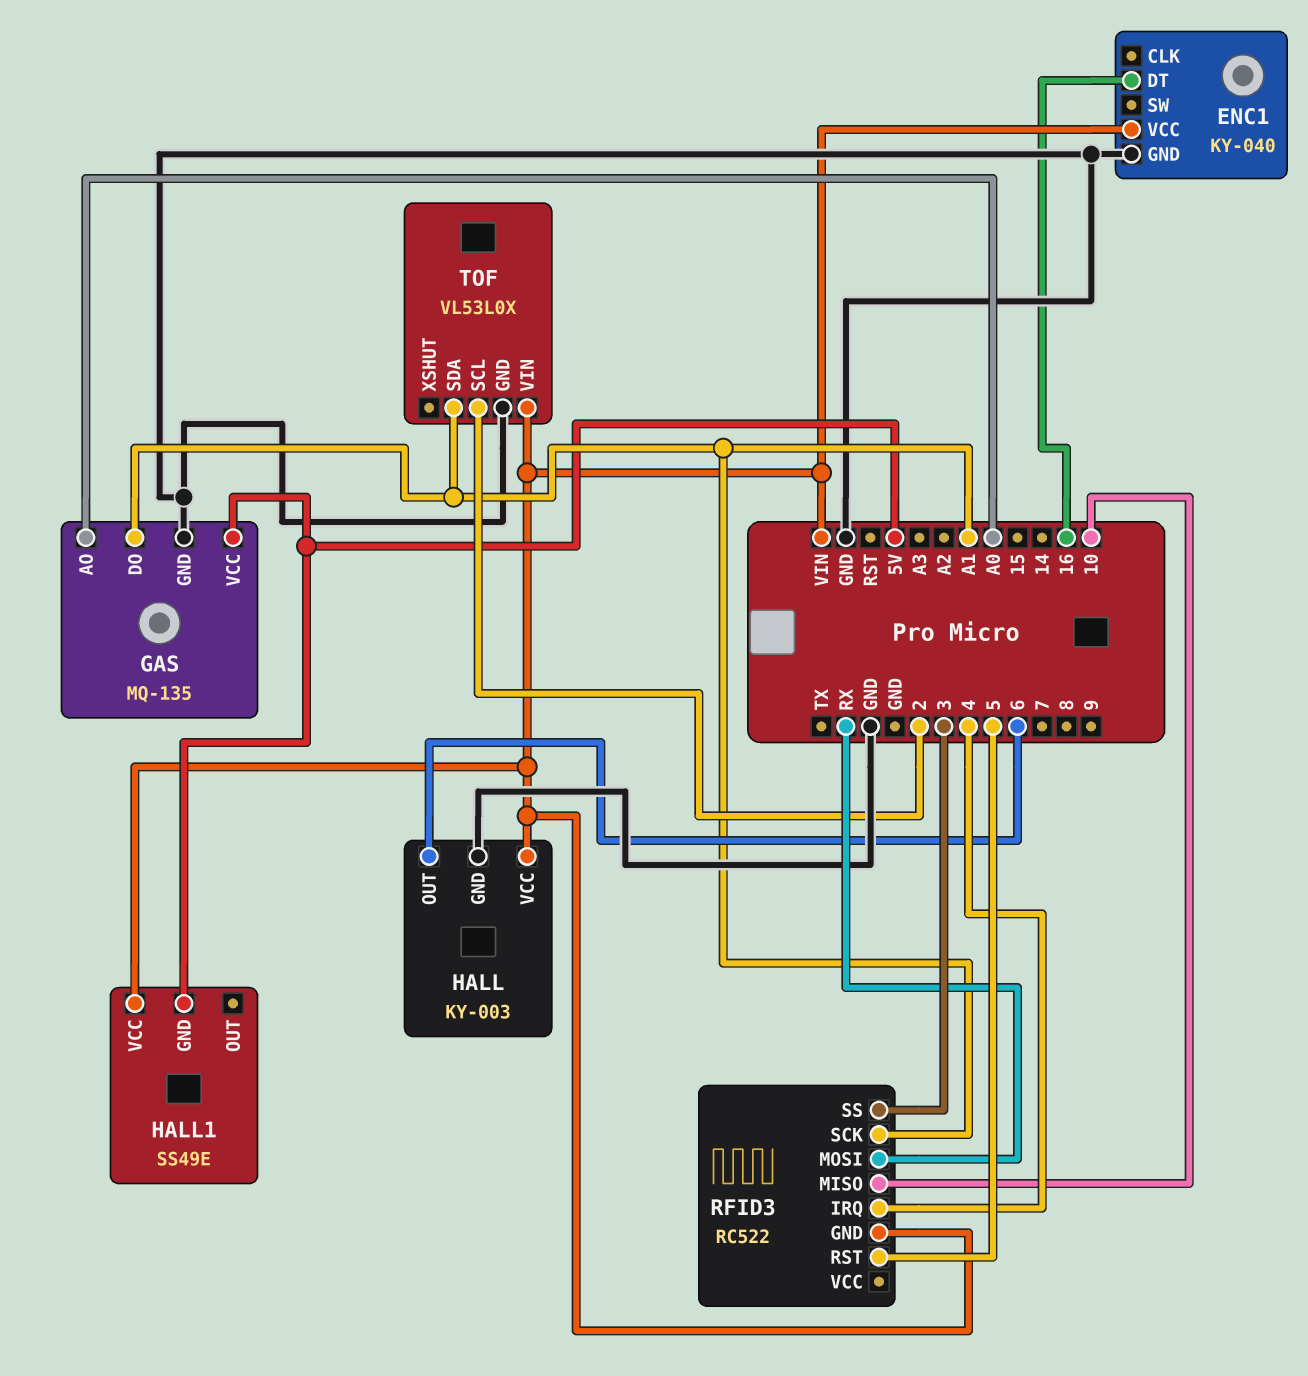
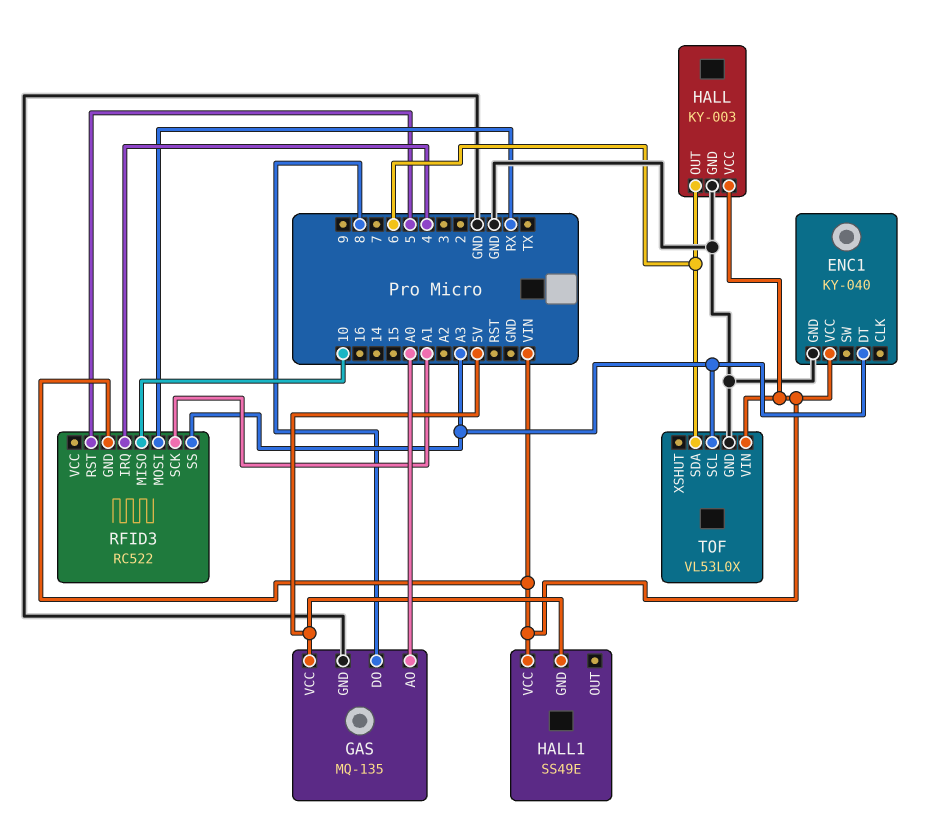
ENC1 pin DT: 16 -> A3
GAS pin DO: A1 -> 8
RFID3 pin SS: 3 -> A3
TOF pin SCL: 2 -> A3
TOF pin SDA: A1 -> 6

